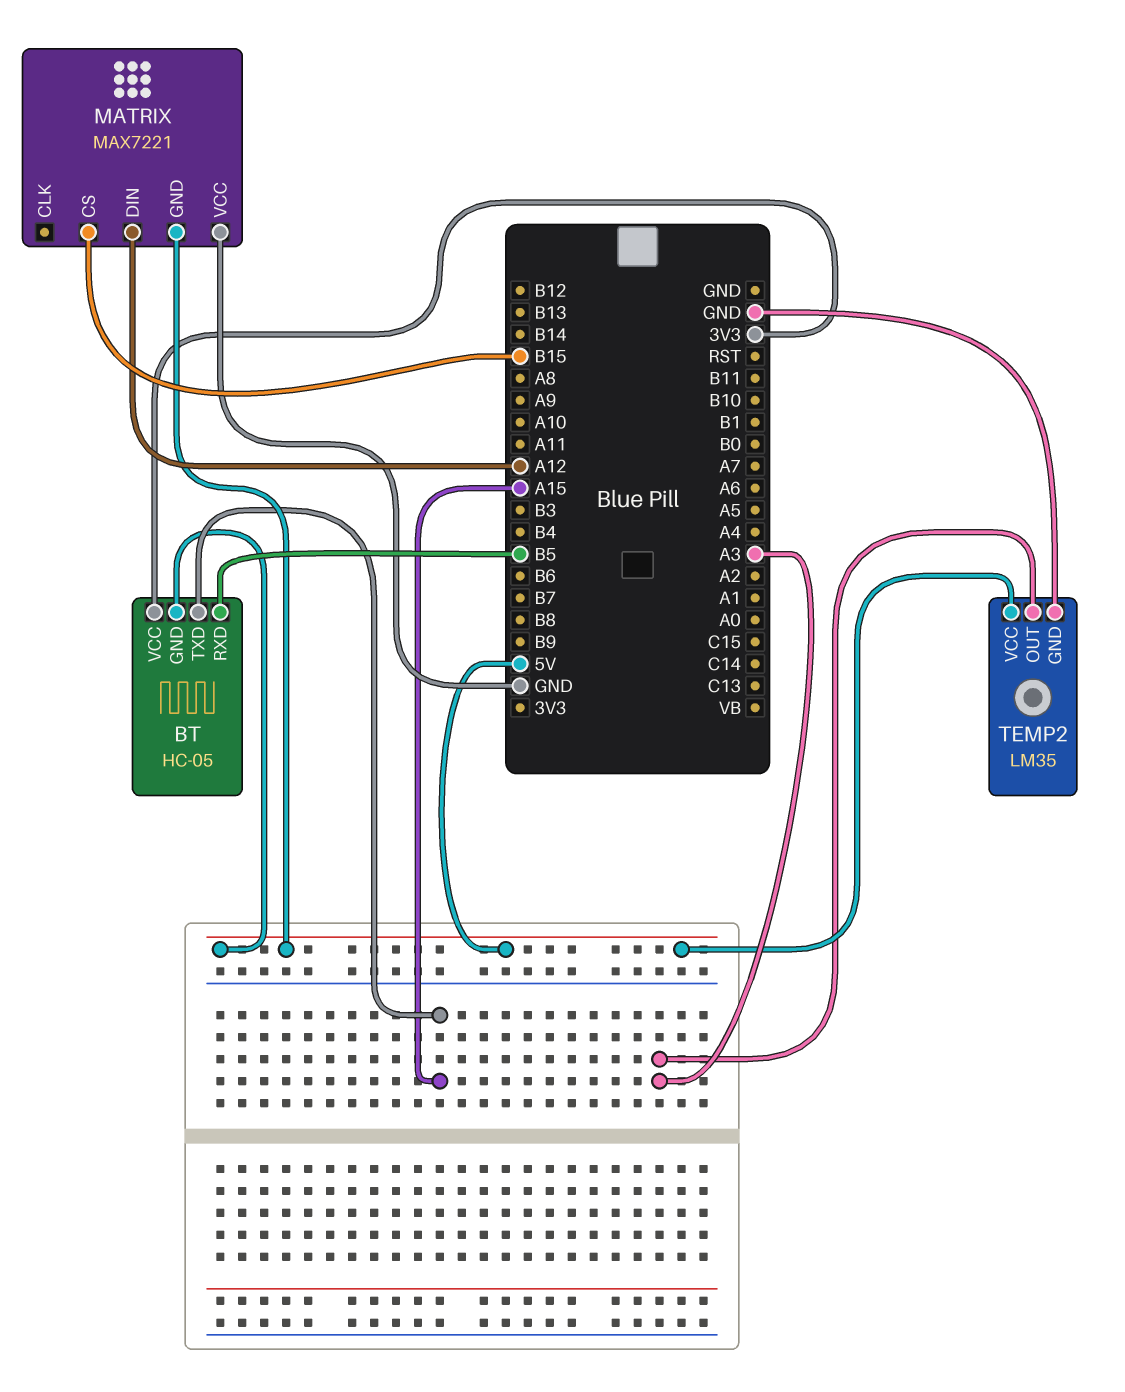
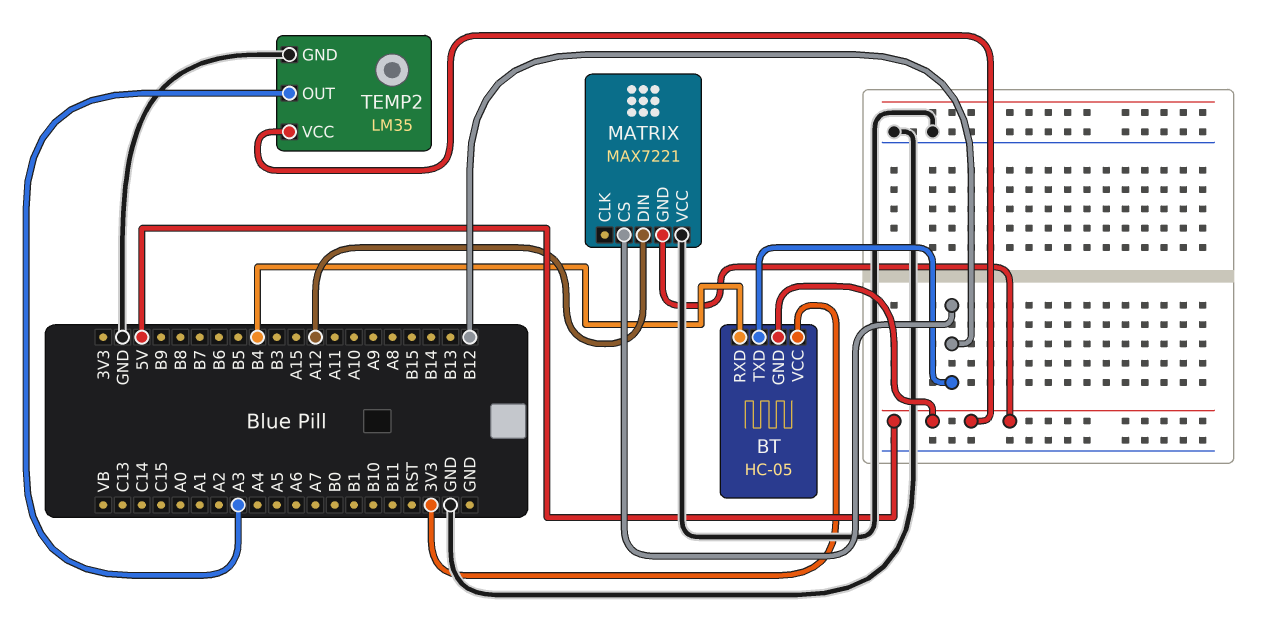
BT pin RXD: B5 -> B4
BT pin TXD: A15 -> B12
MATRIX pin CS: B15 -> B12

